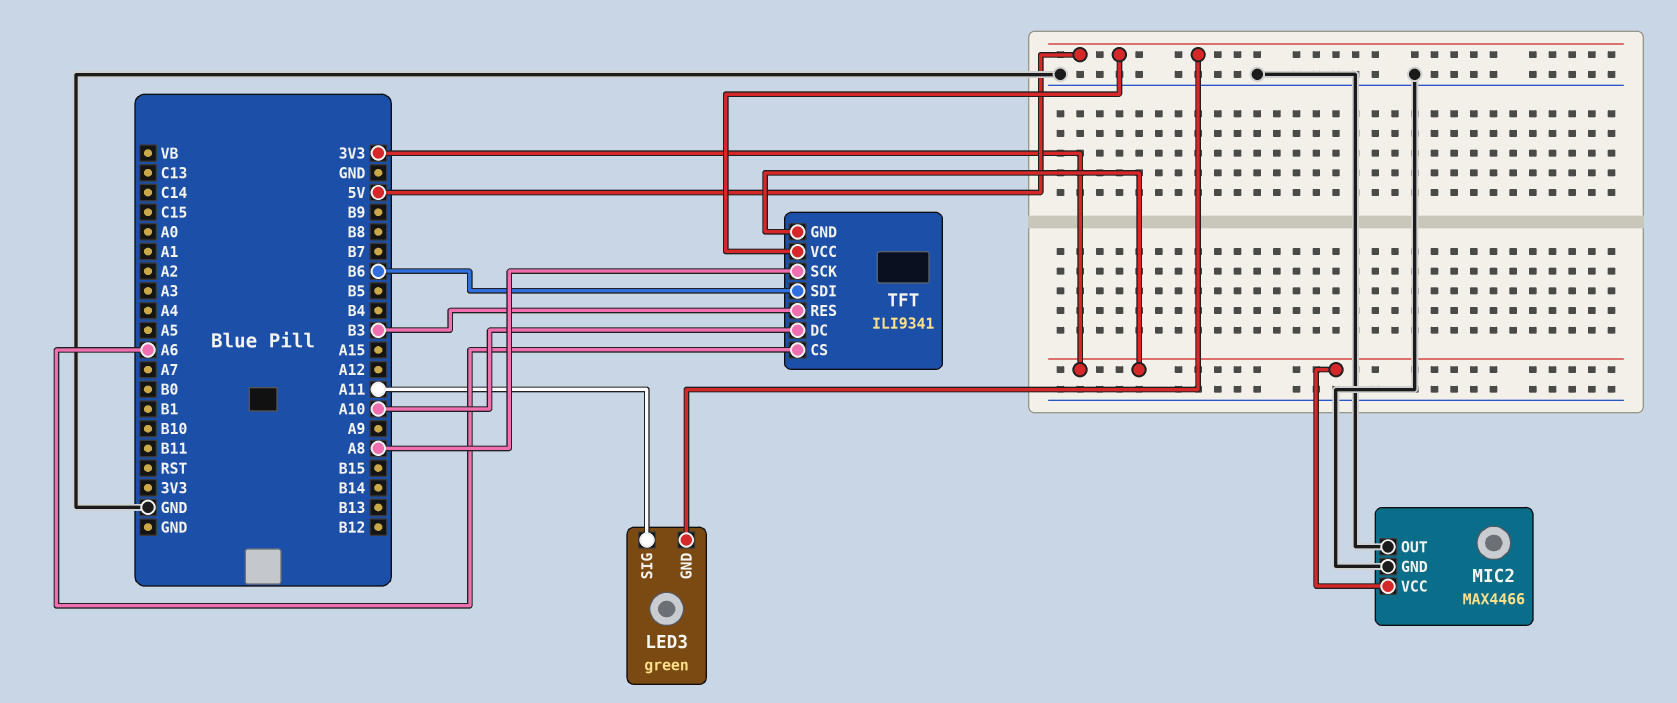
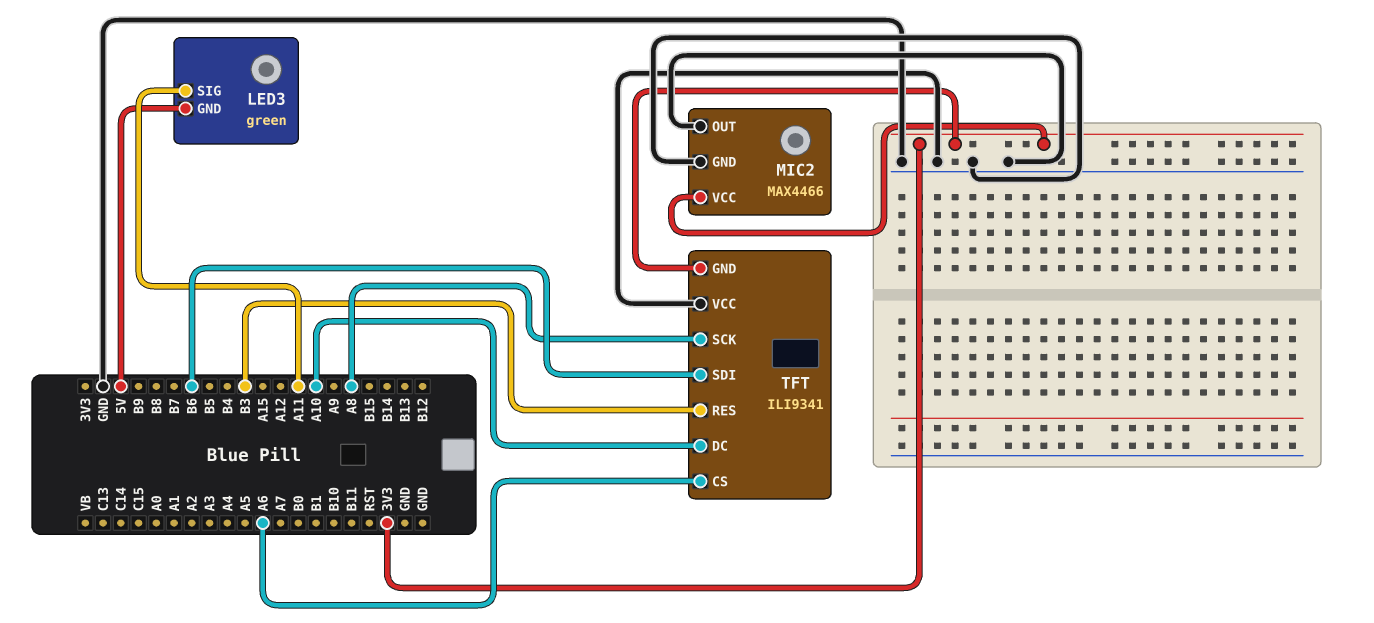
TFT pin VCC: 5V -> GND

